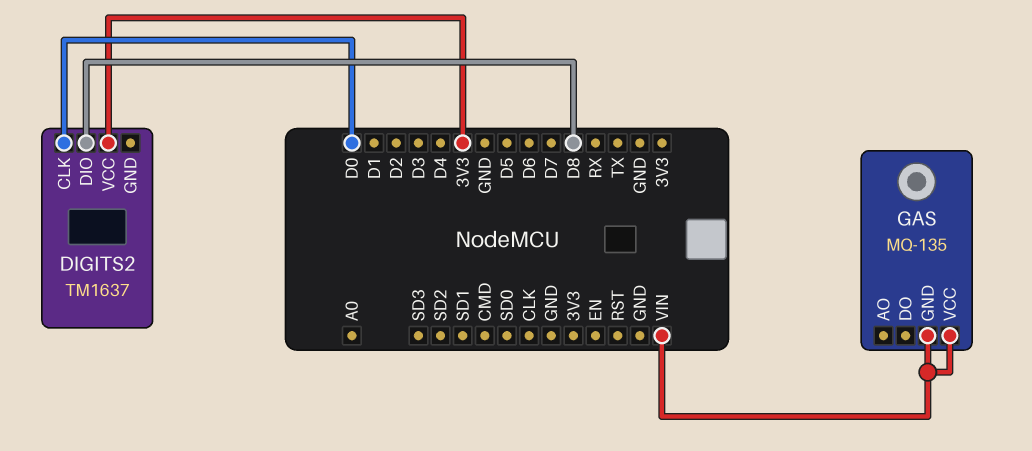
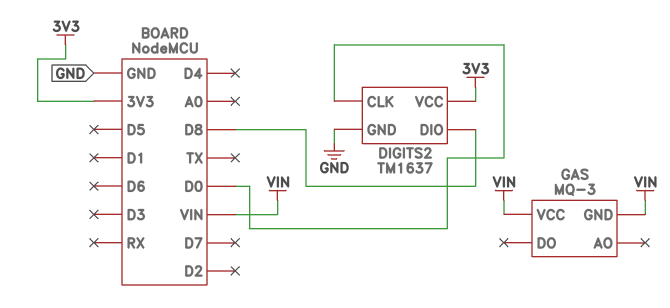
DIGITS2 pin GND: none -> GND
GAS: MQ-135 -> MQ-3

